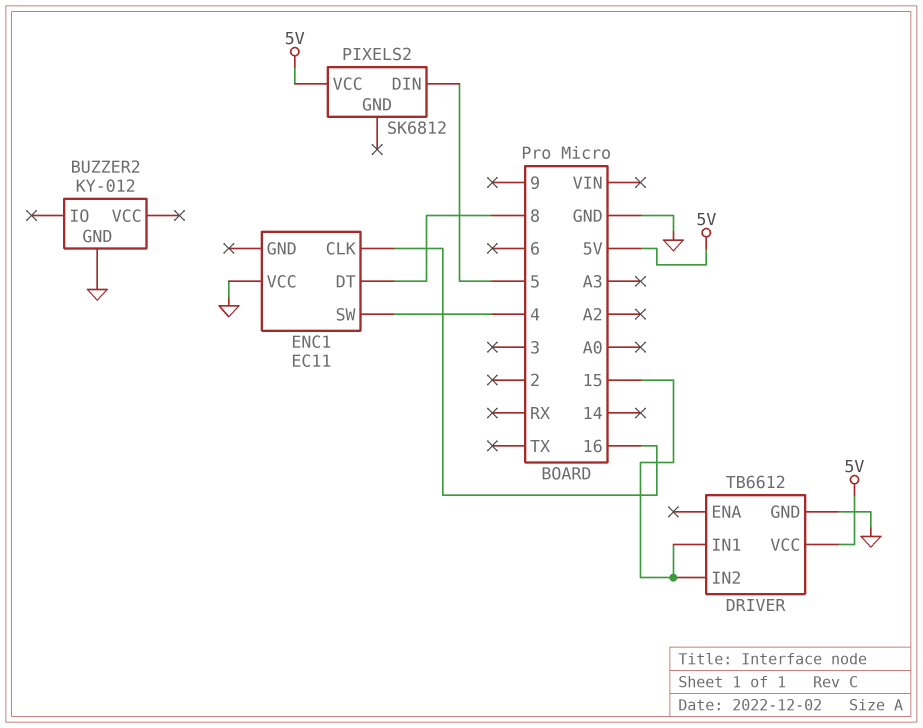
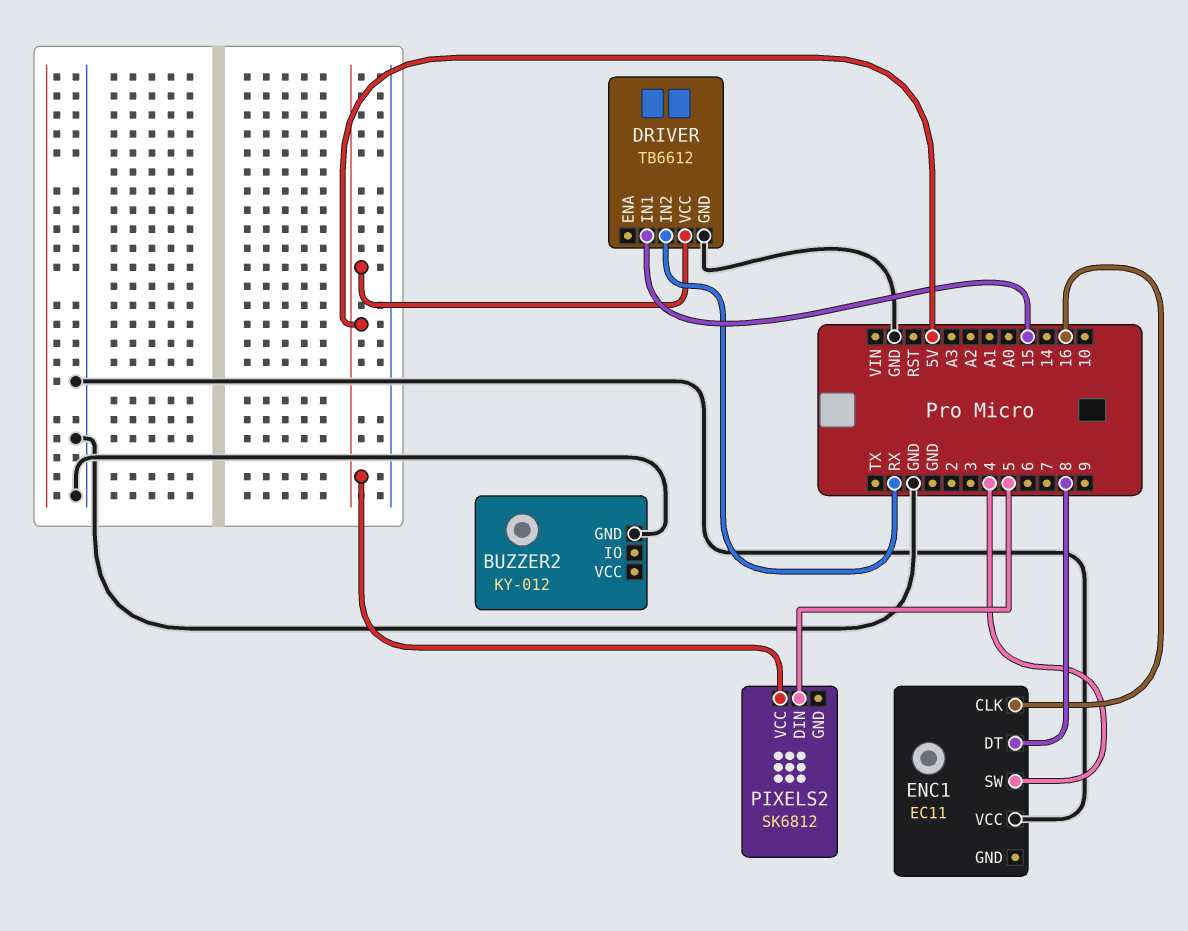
DRIVER pin IN2: 15 -> RX

